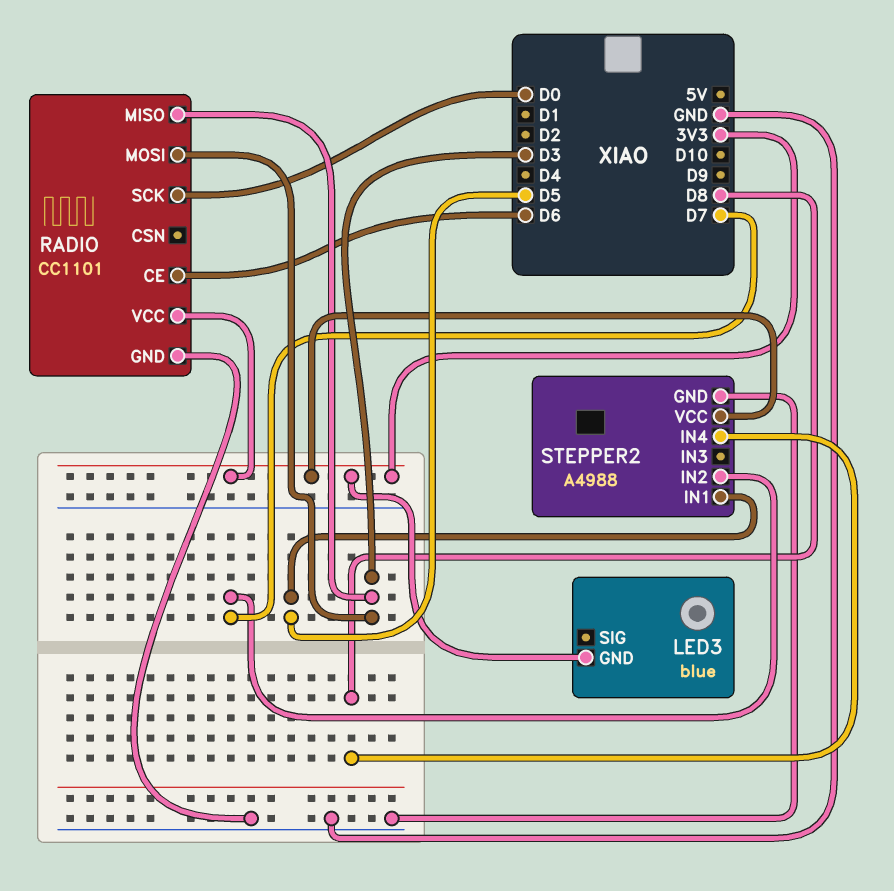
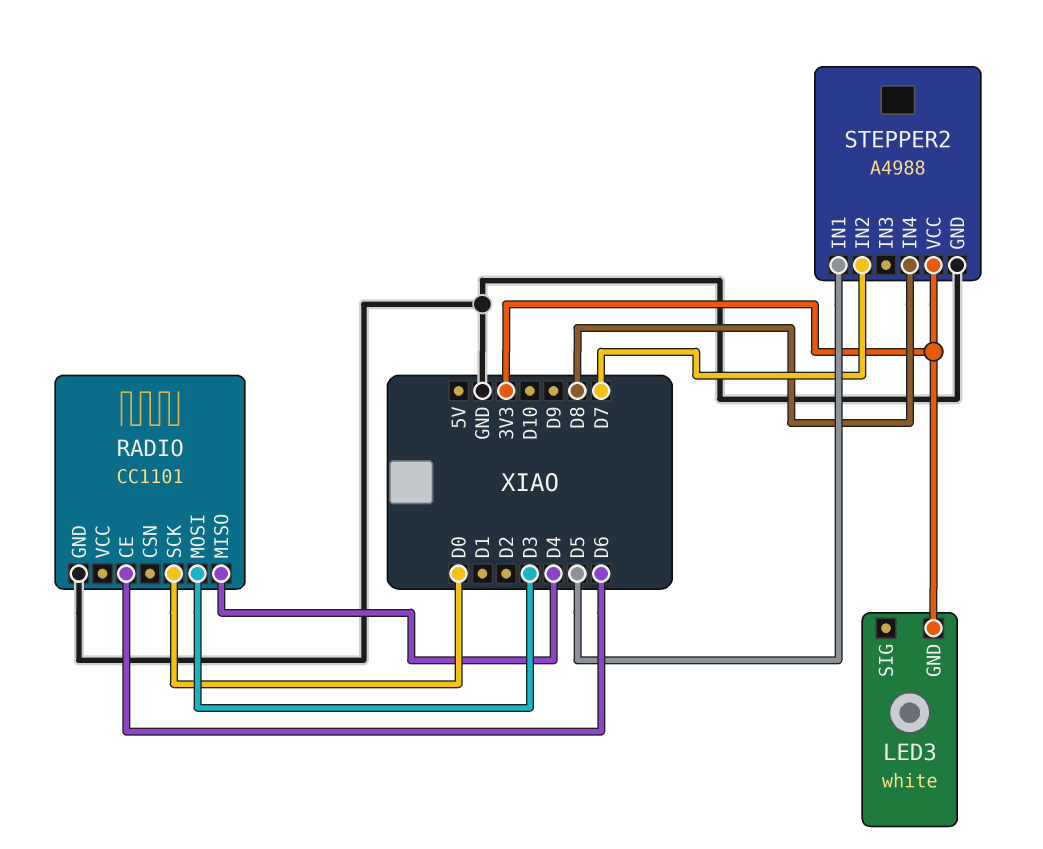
LED3: blue -> white
RADIO pin MISO: D3 -> D4
RADIO pin VCC: 3V3 -> none

